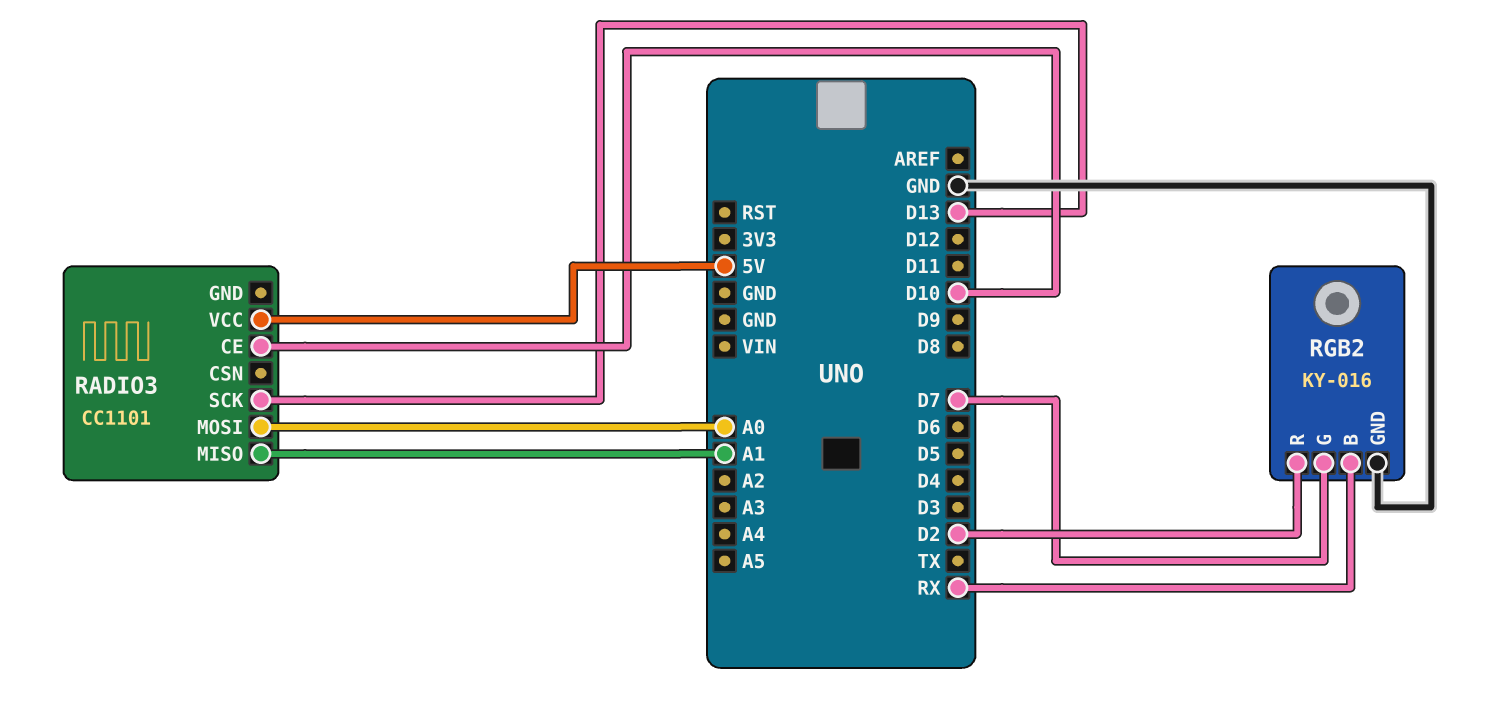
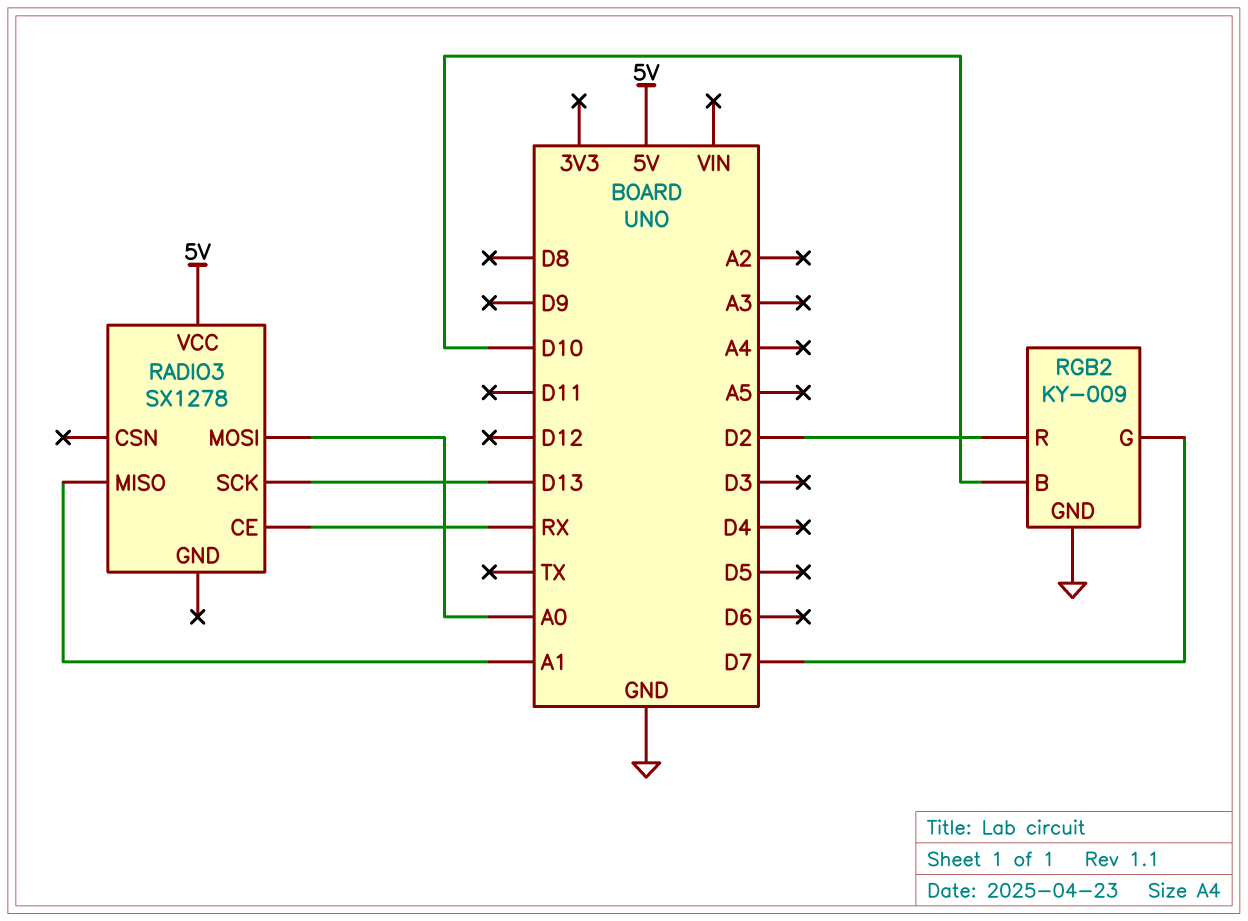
RADIO3: CC1101 -> SX1278
RADIO3 pin CE: D10 -> RX
RGB2: KY-016 -> KY-009
RGB2 pin B: RX -> D10

